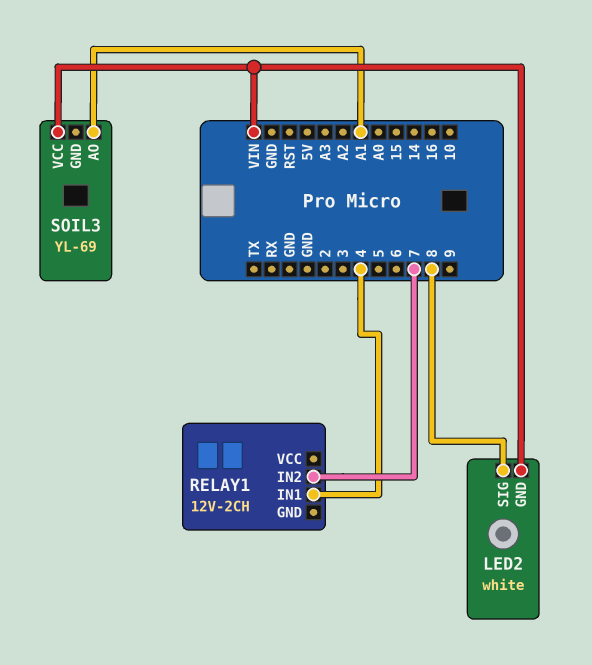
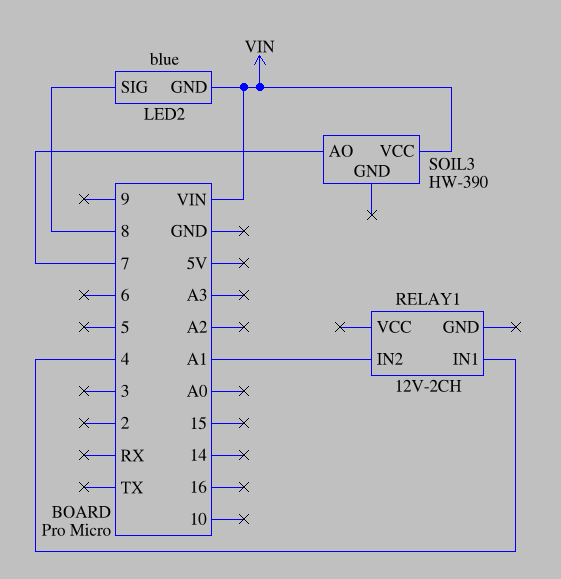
LED2: white -> blue
RELAY1 pin IN2: 7 -> A1
SOIL3: YL-69 -> HW-390
SOIL3 pin AO: A1 -> 7

